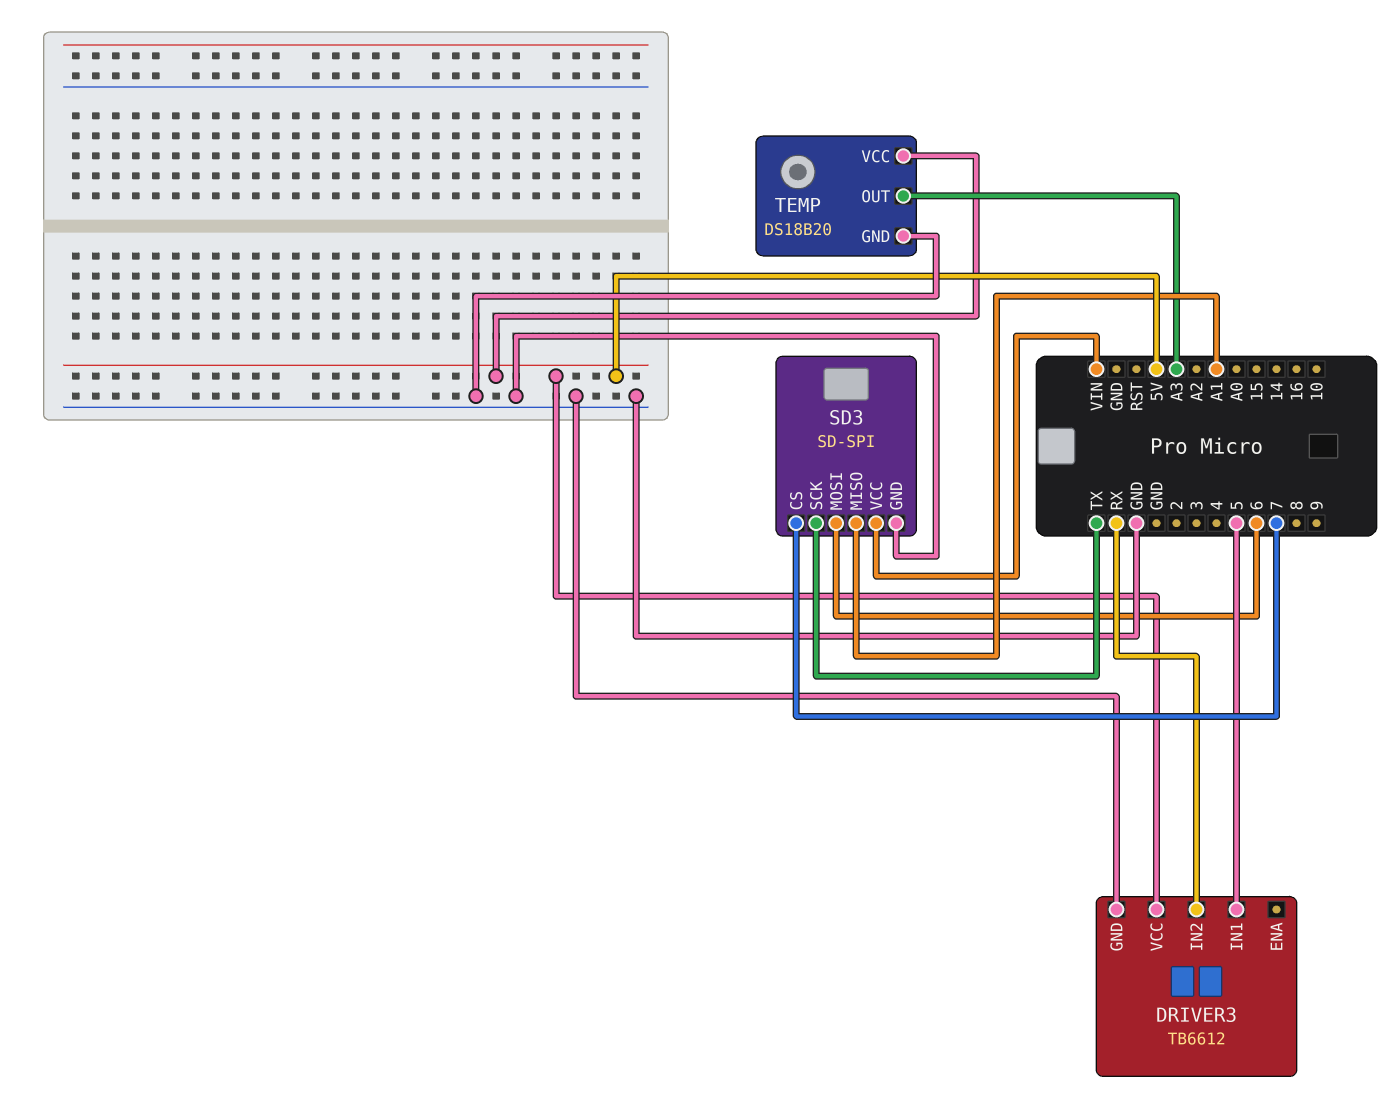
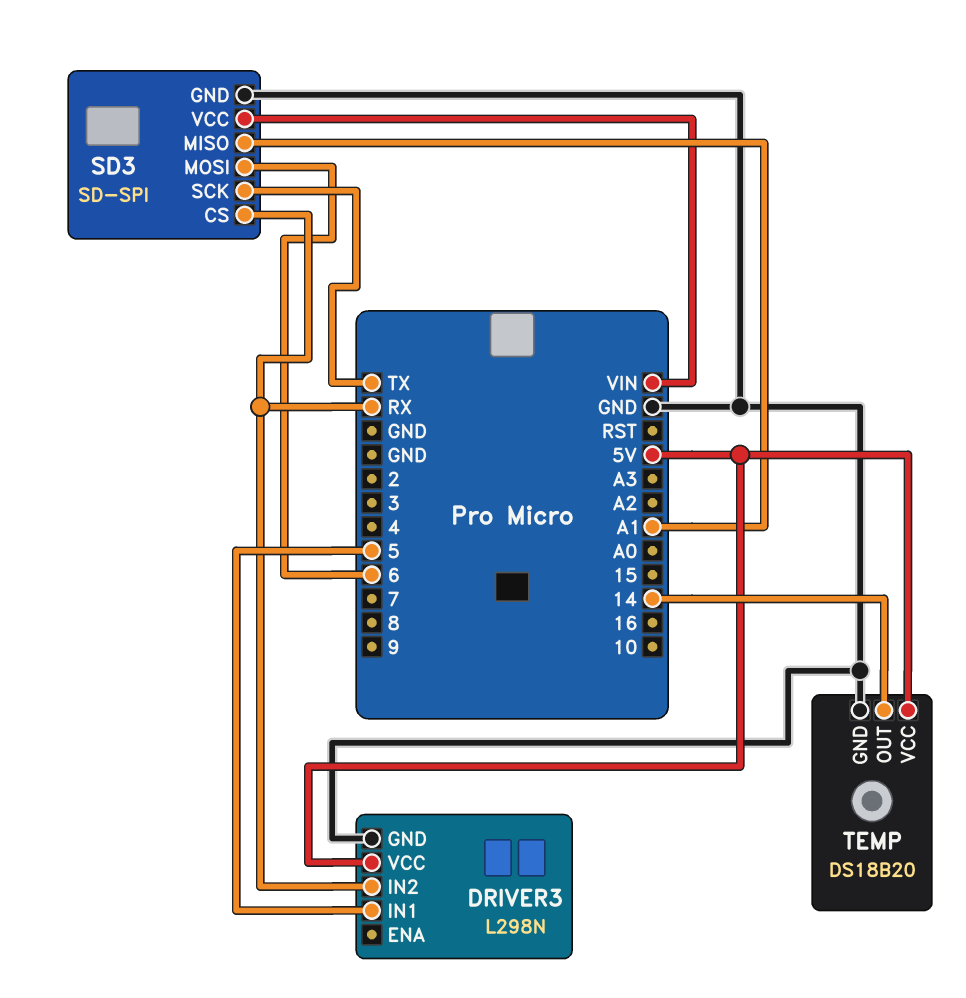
DRIVER3: TB6612 -> L298N
SD3 pin CS: 7 -> RX
TEMP pin OUT: A3 -> 14

